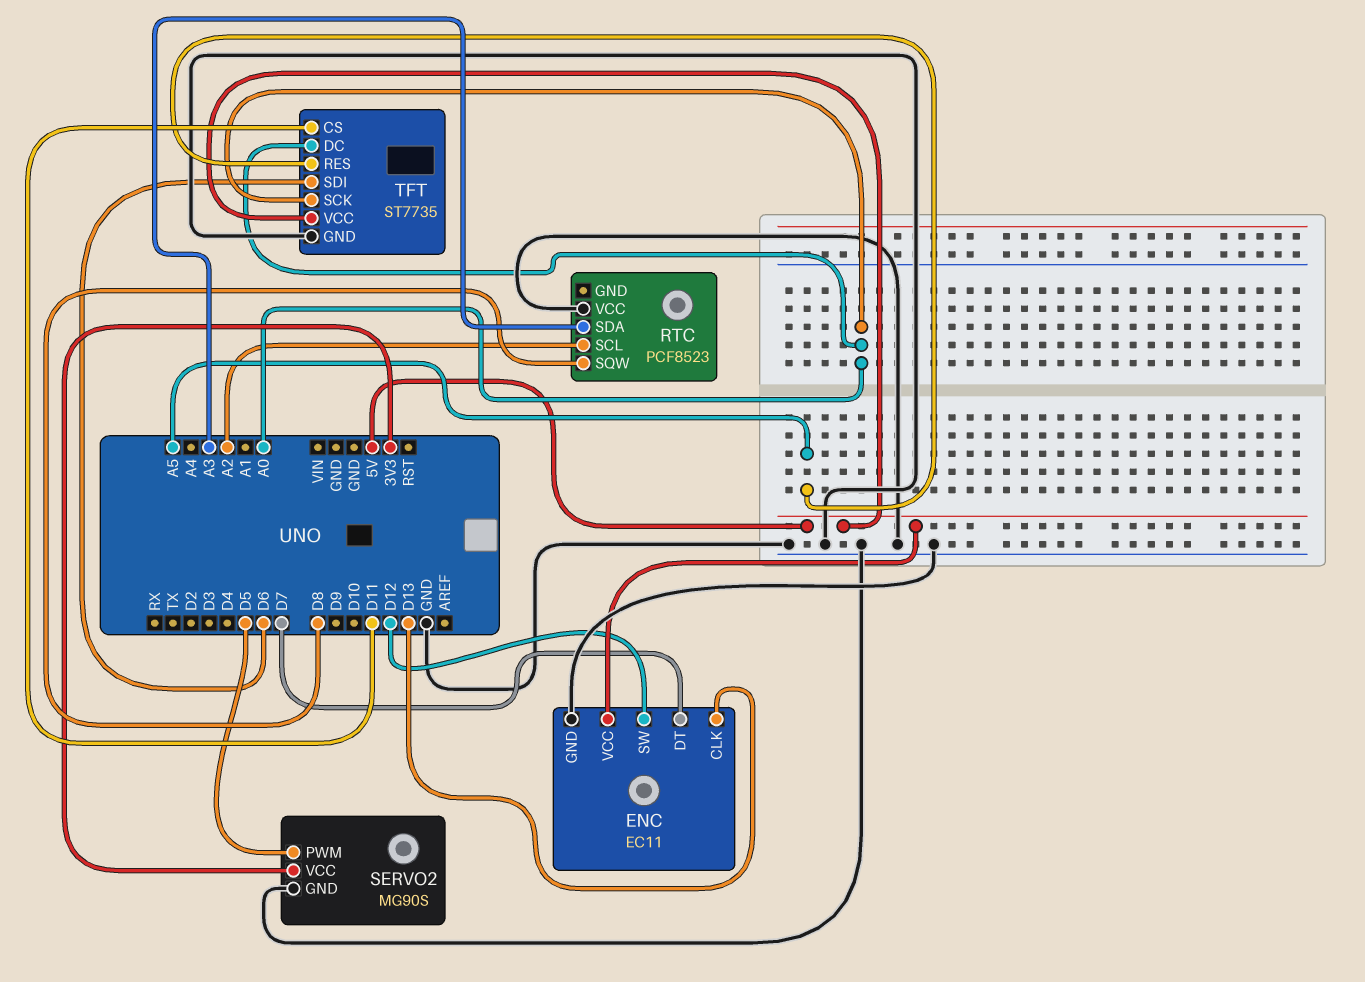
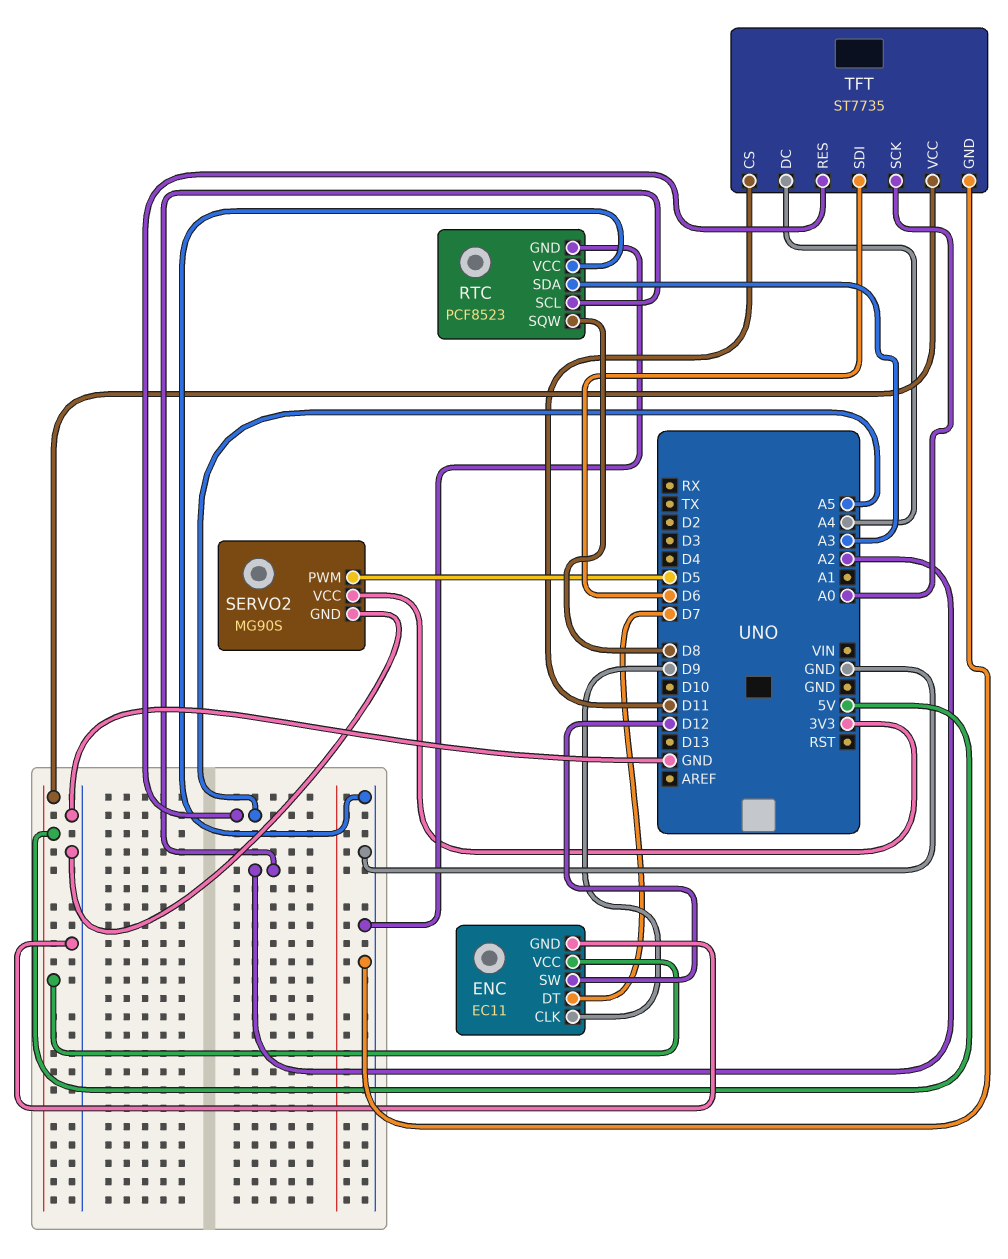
ENC pin CLK: D13 -> D9
RTC pin GND: none -> GND
TFT pin DC: A0 -> A4

